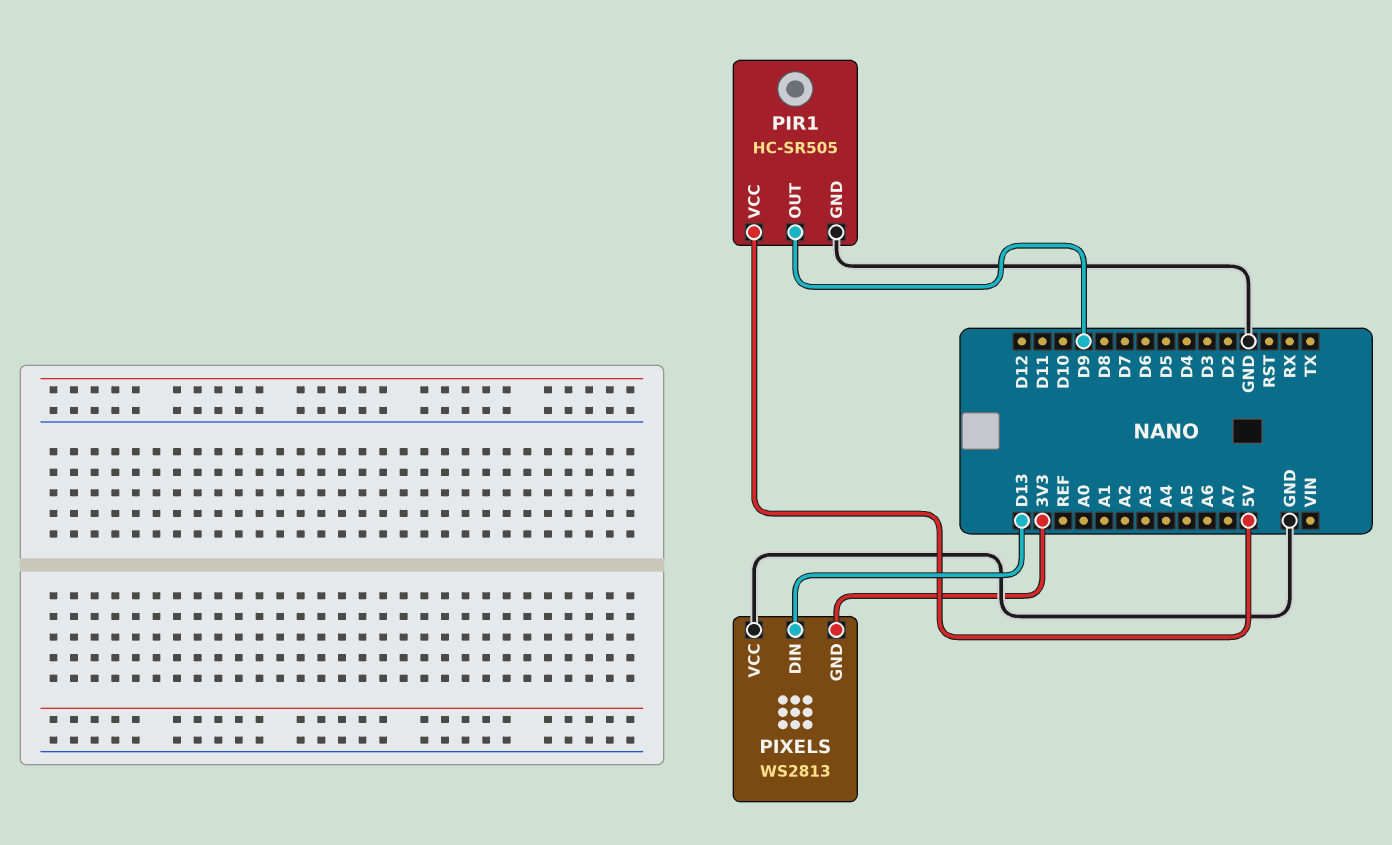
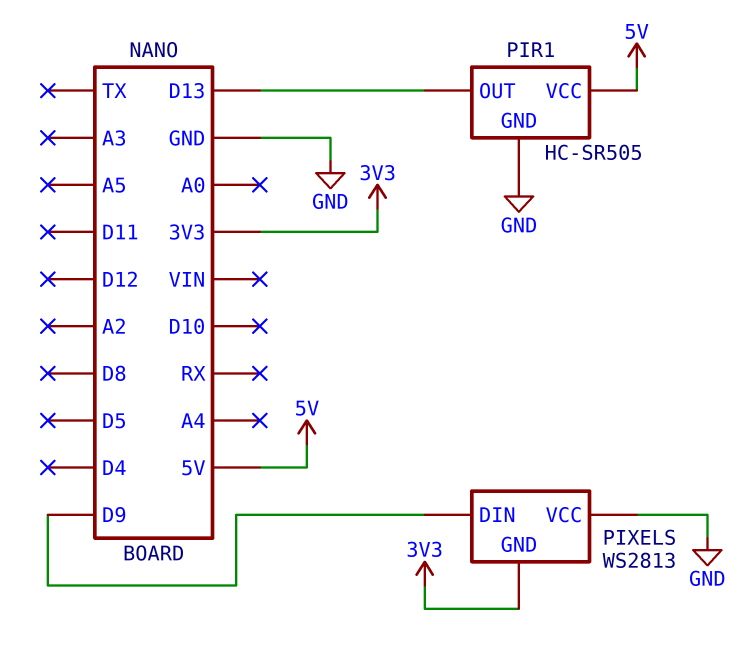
PIR1 pin OUT: D9 -> D13
PIXELS pin DIN: D13 -> D9

